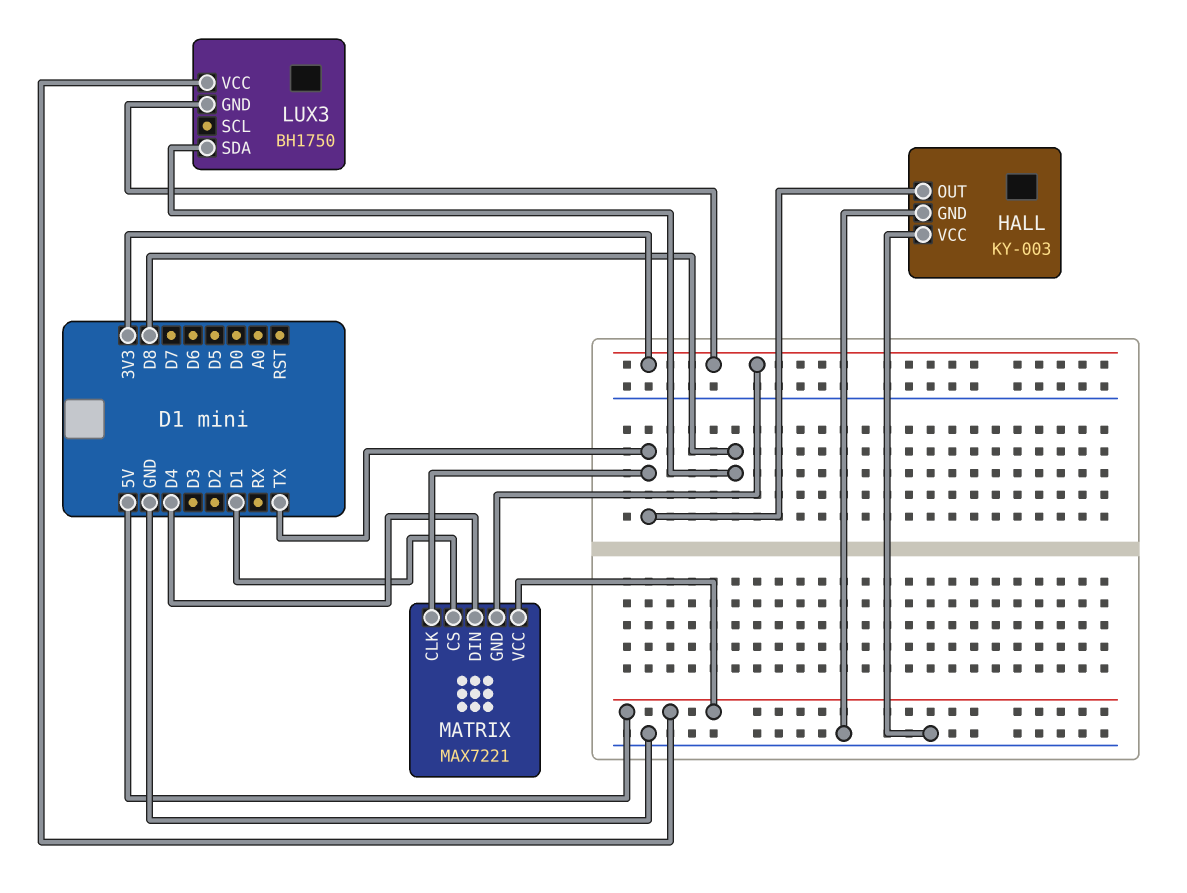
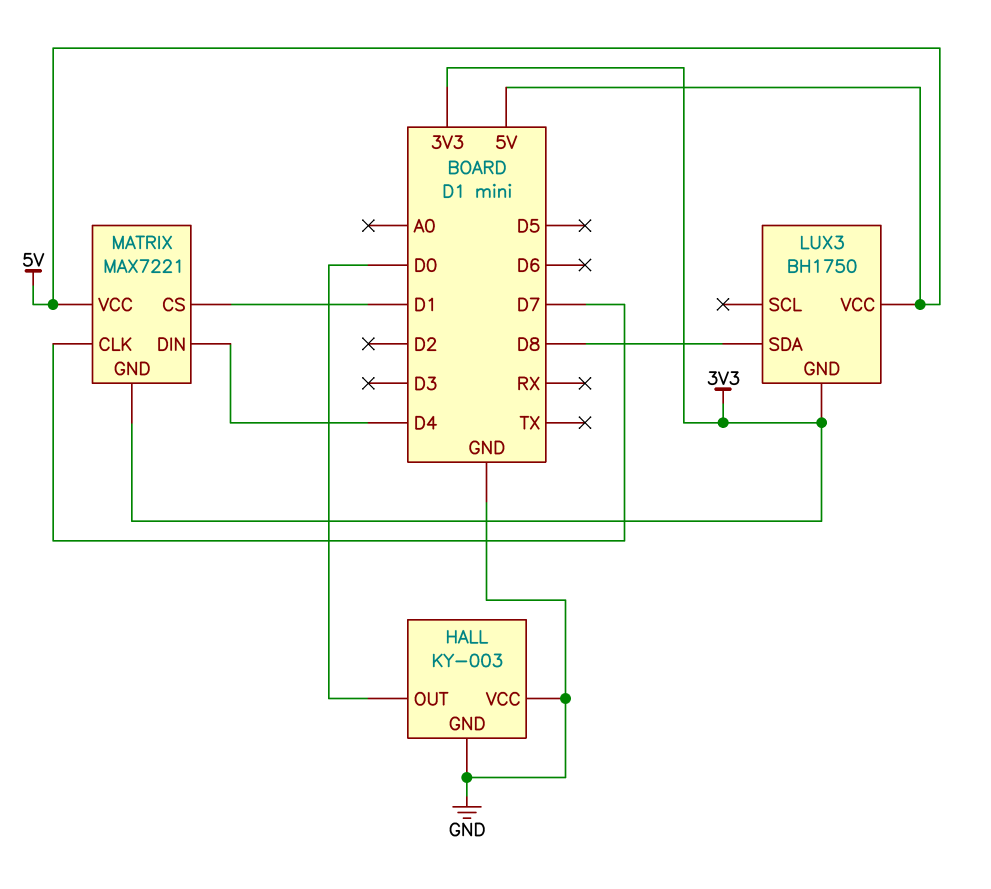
HALL pin OUT: TX -> D0
MATRIX pin CLK: TX -> D7

